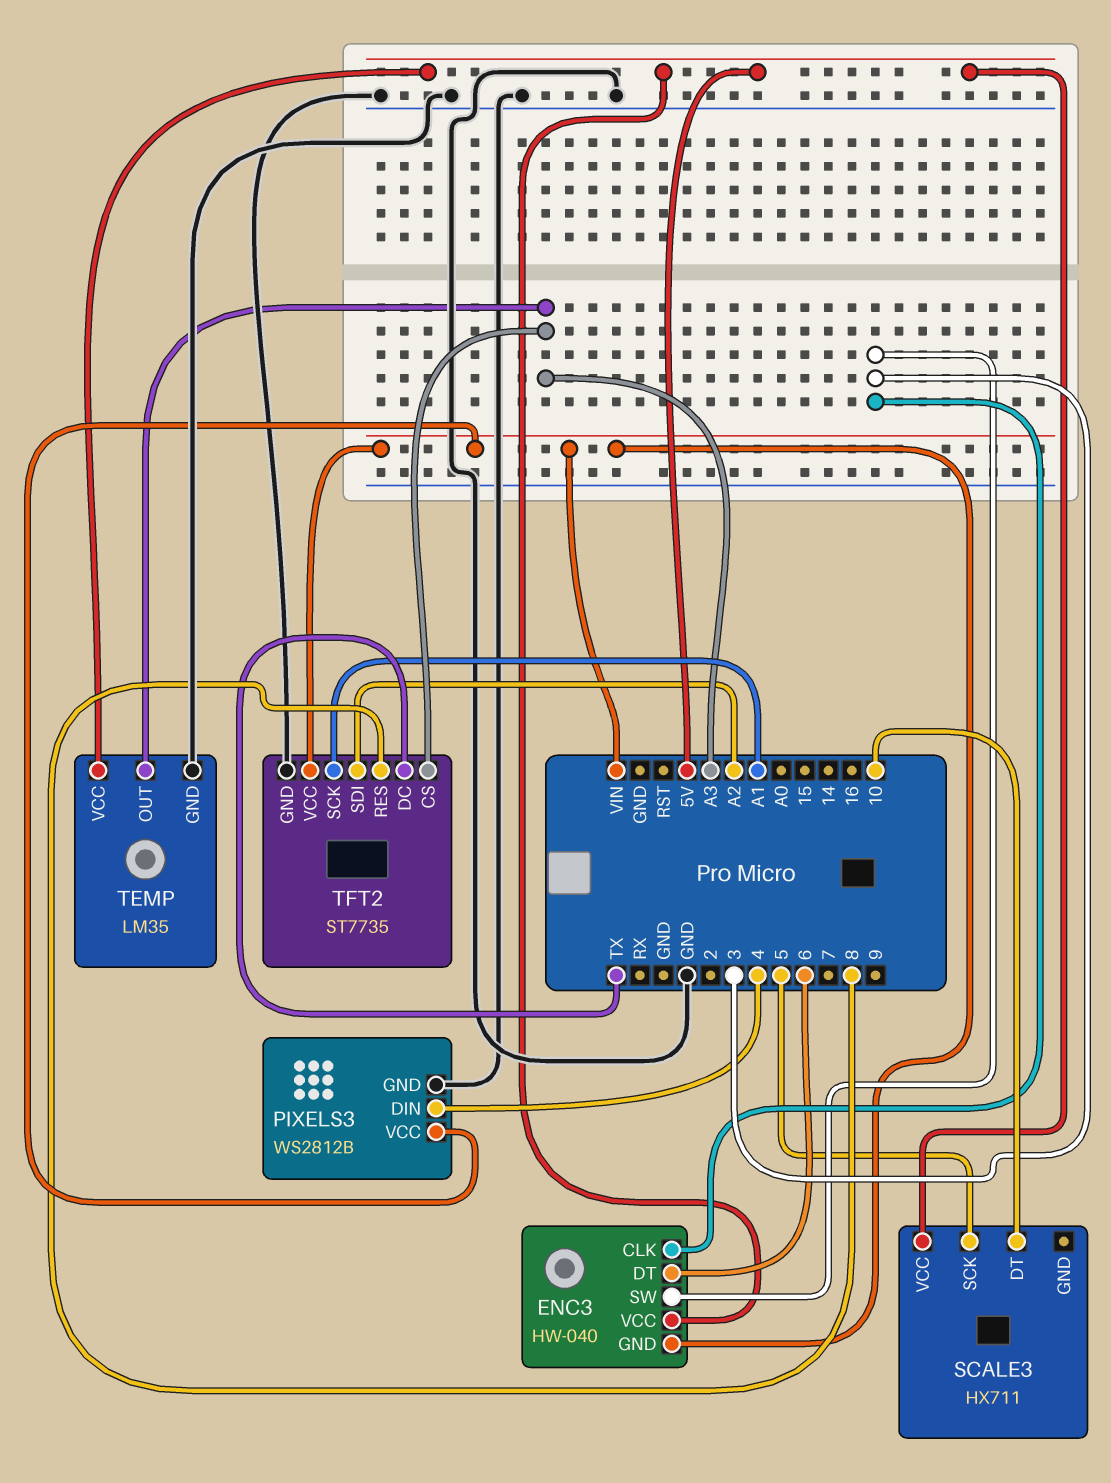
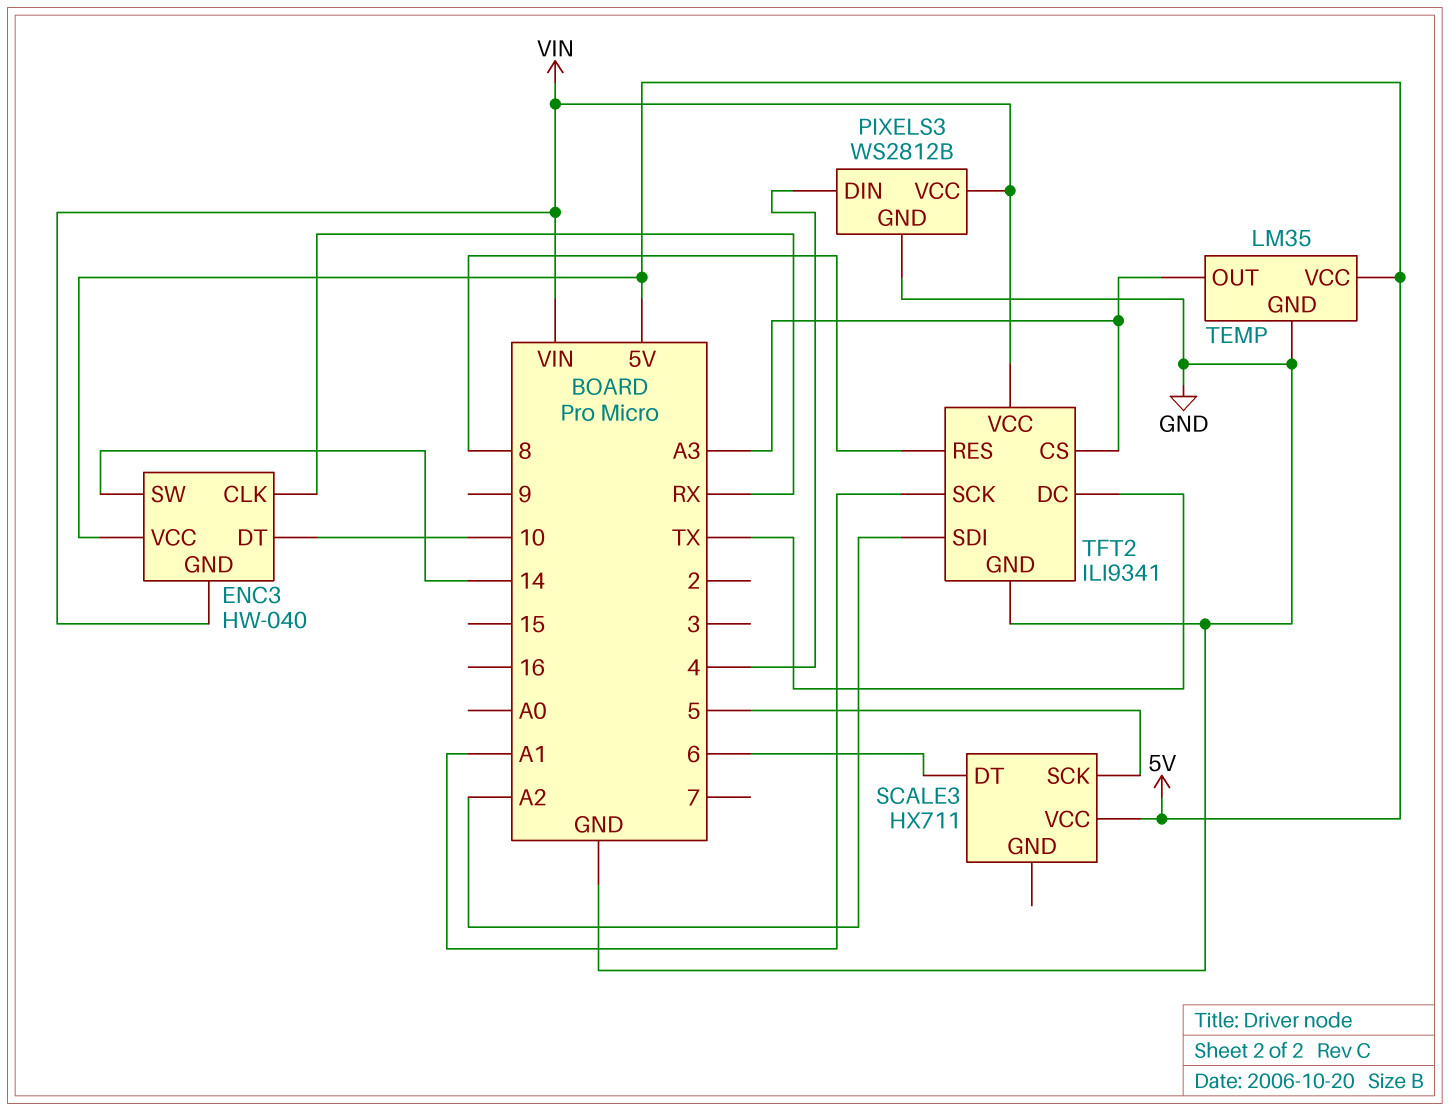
ENC3 pin CLK: 3 -> RX
ENC3 pin DT: 6 -> 10
ENC3 pin SW: 3 -> 14
SCALE3 pin DT: 10 -> 6
TFT2: ST7735 -> ILI9341

